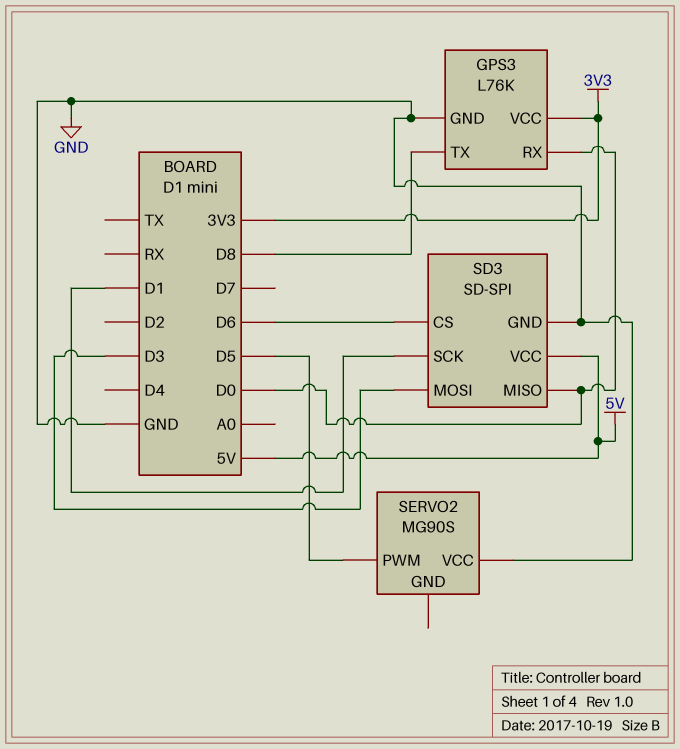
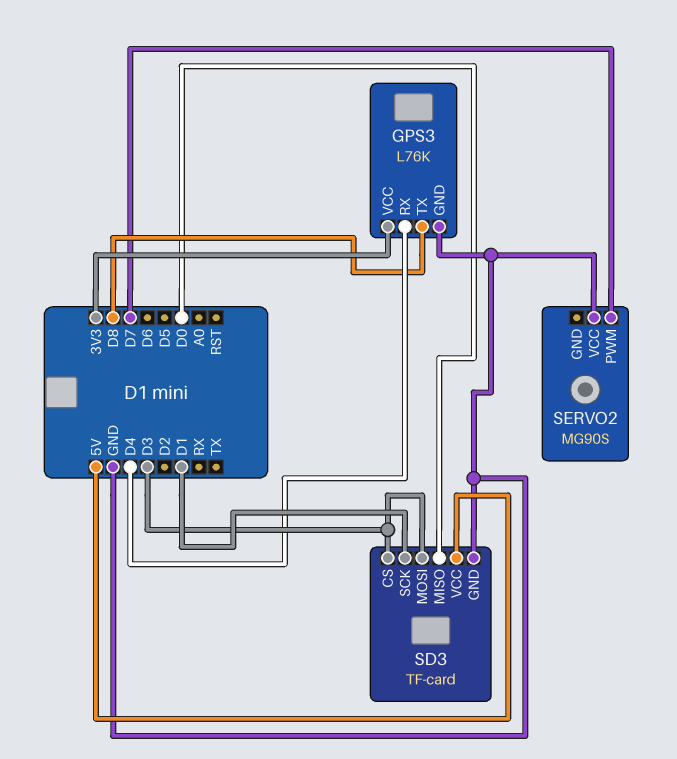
GPS3 pin RX: D0 -> D4
SD3: SD-SPI -> TF-card
SD3 pin CS: D6 -> D3
SERVO2 pin PWM: D5 -> D7

